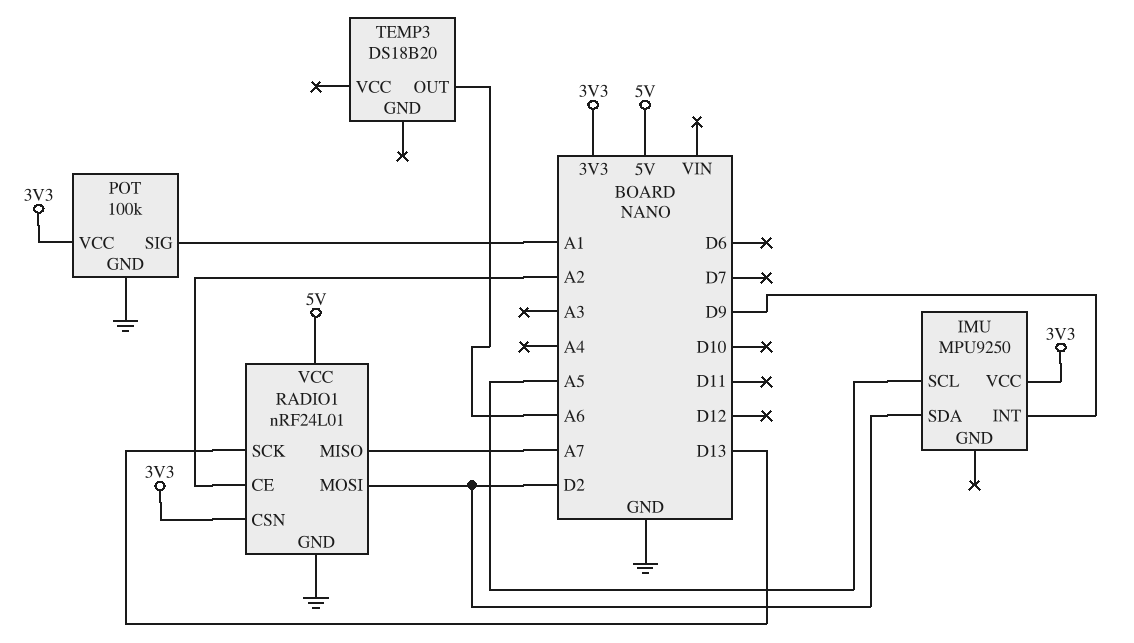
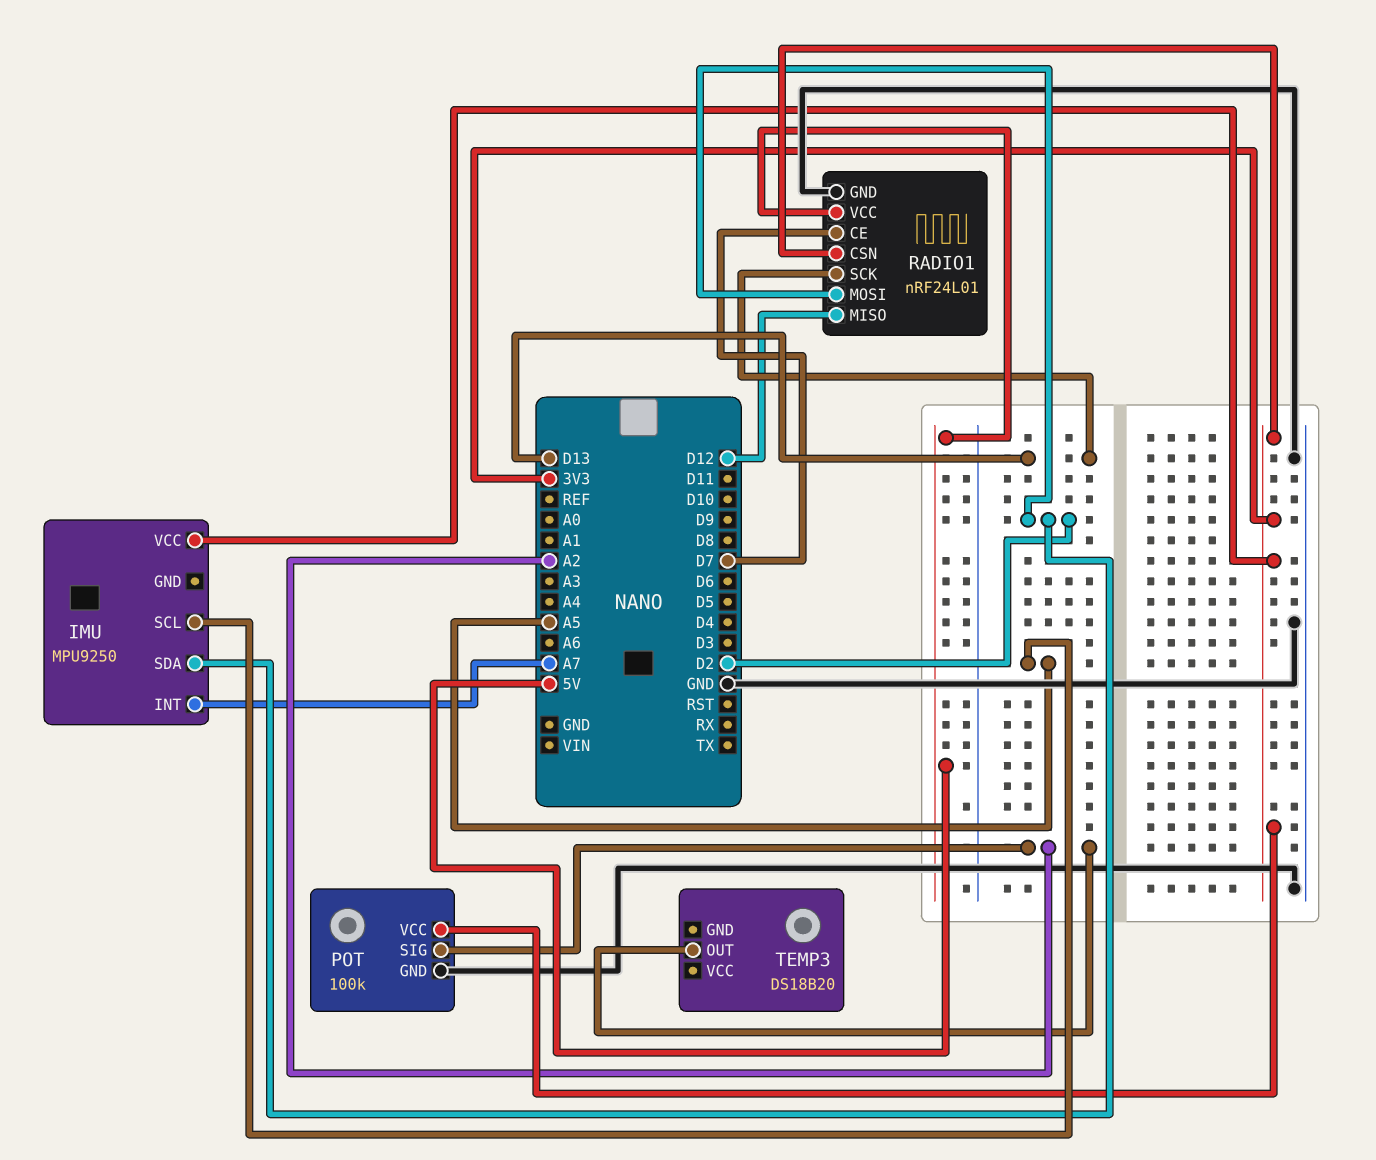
IMU pin INT: D9 -> A7
POT pin SIG: A1 -> A2
RADIO1 pin CE: A2 -> D7
RADIO1 pin MISO: A7 -> D12
TEMP3 pin OUT: A6 -> A2

